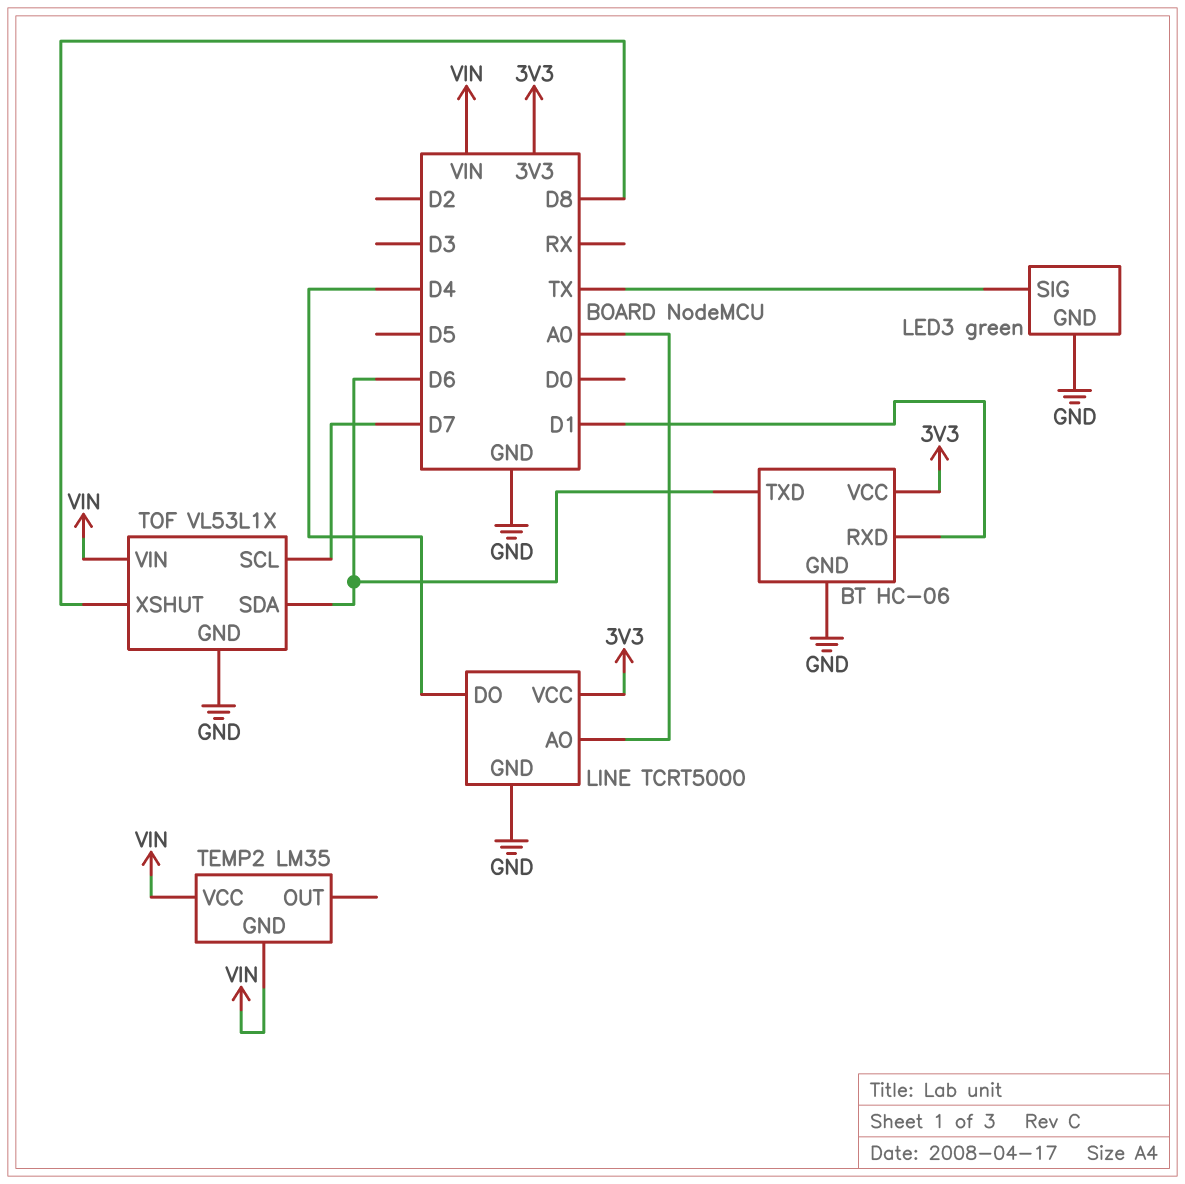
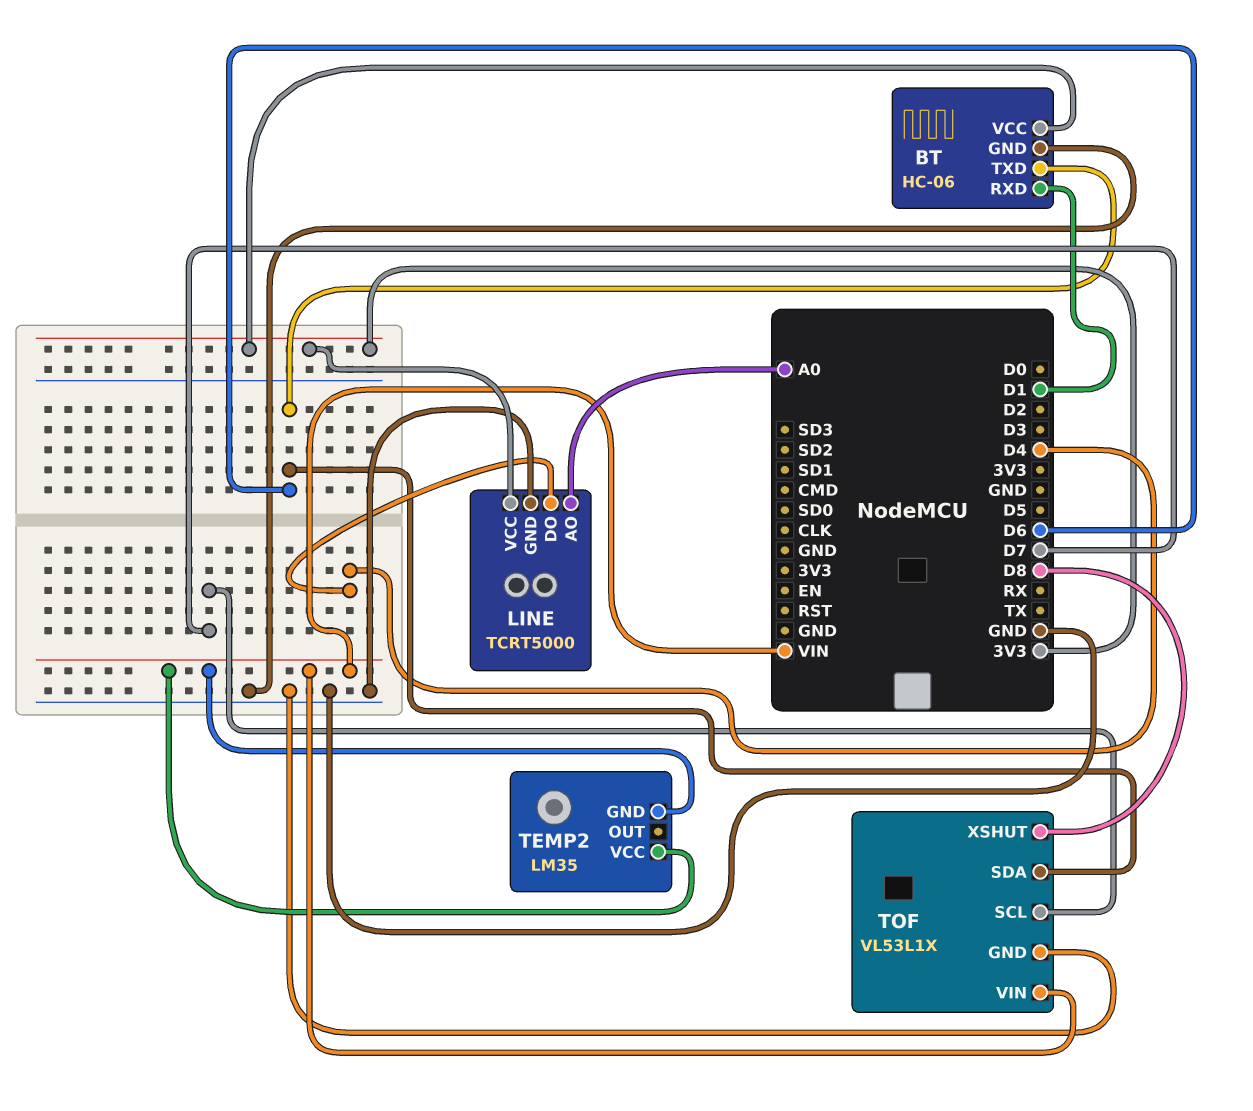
LED3: green -> none
LED3 pin GND: GND -> none
LED3 pin SIG: TX -> none

